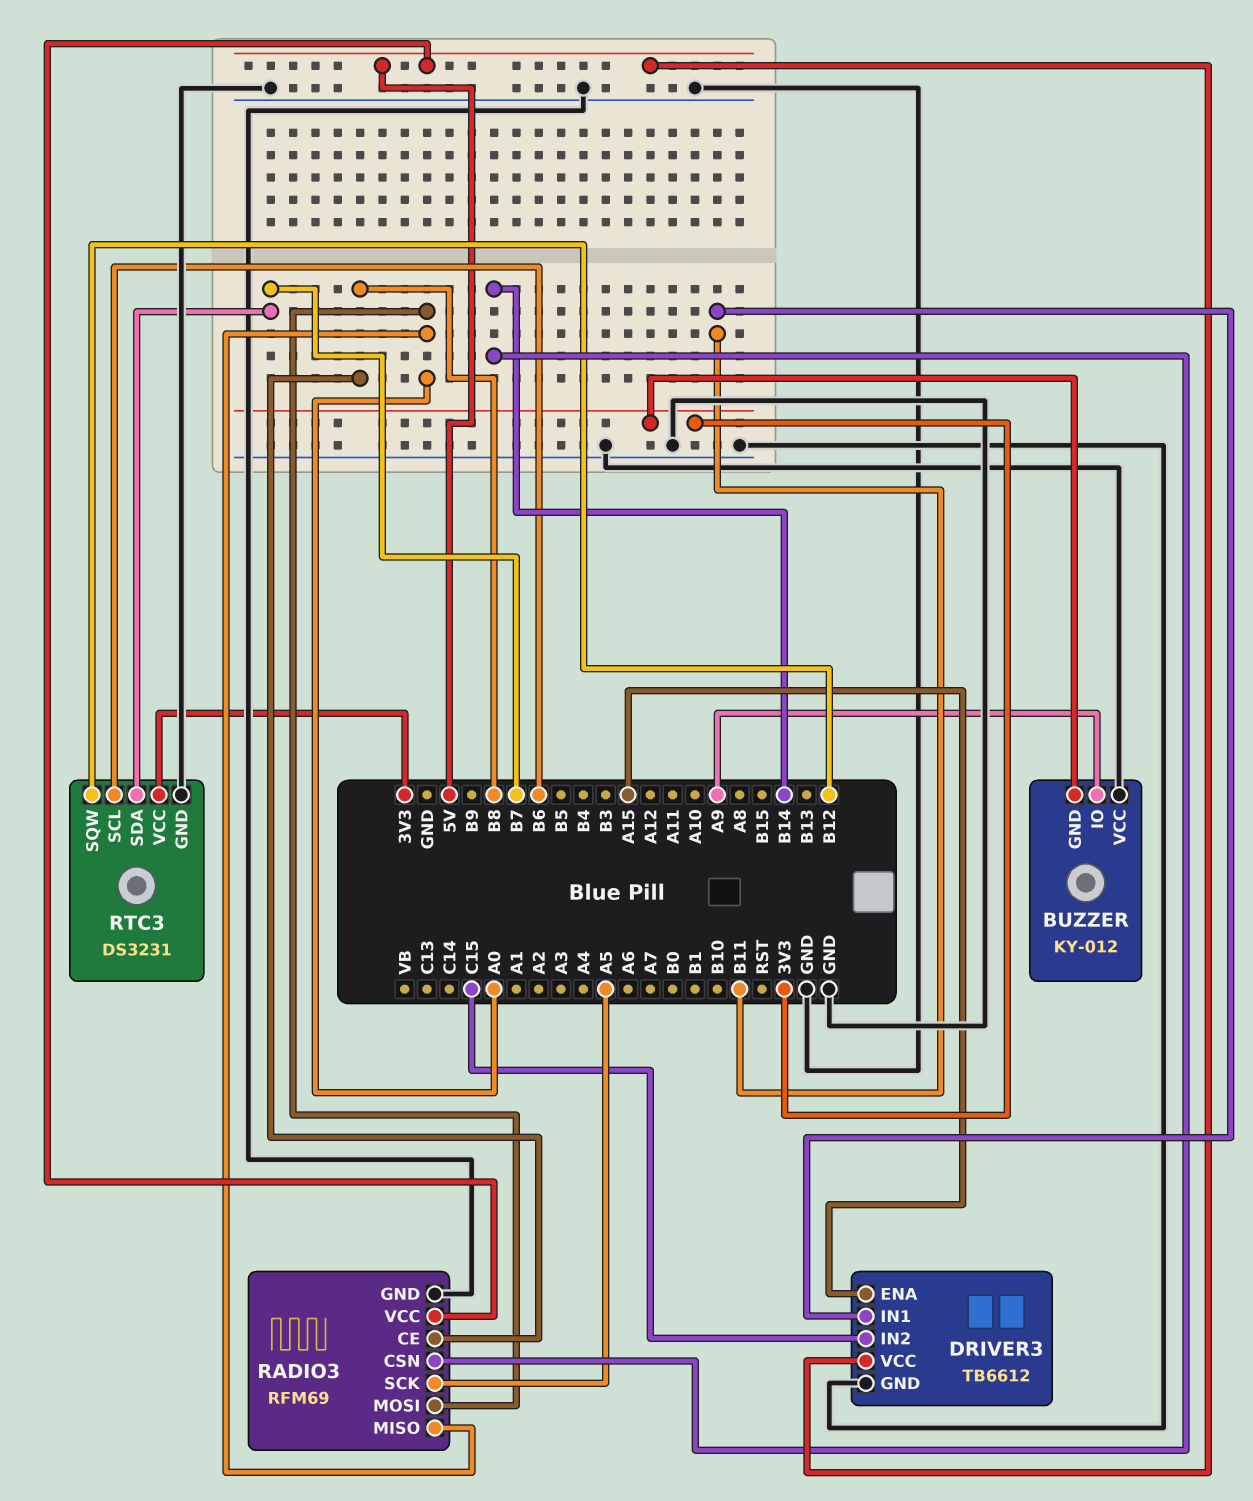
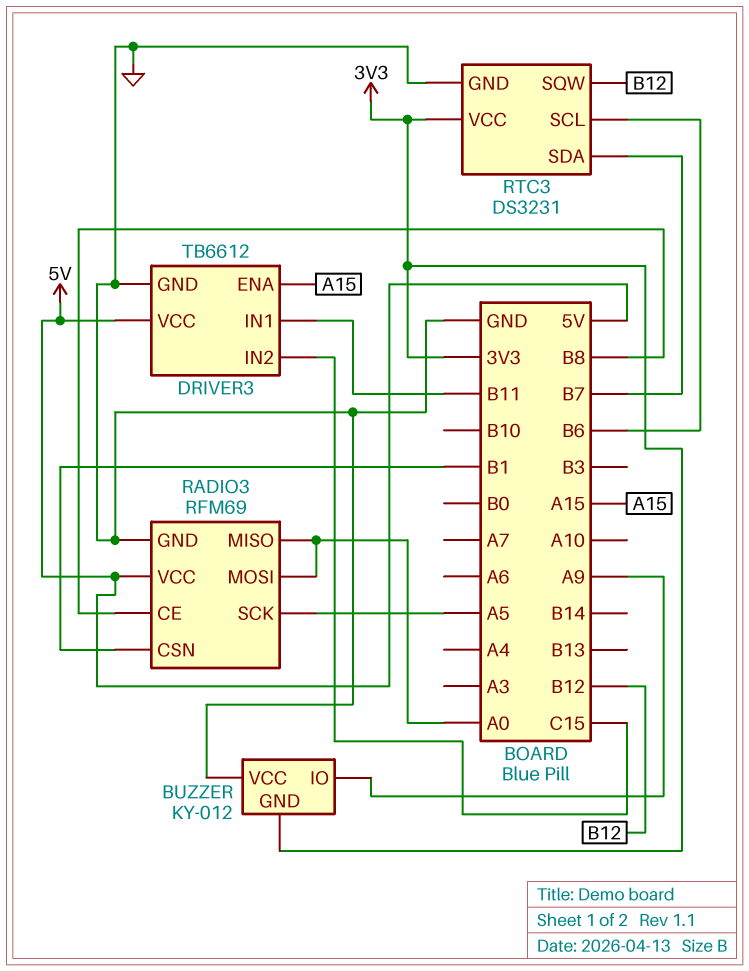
RADIO3 pin CSN: B14 -> B1

